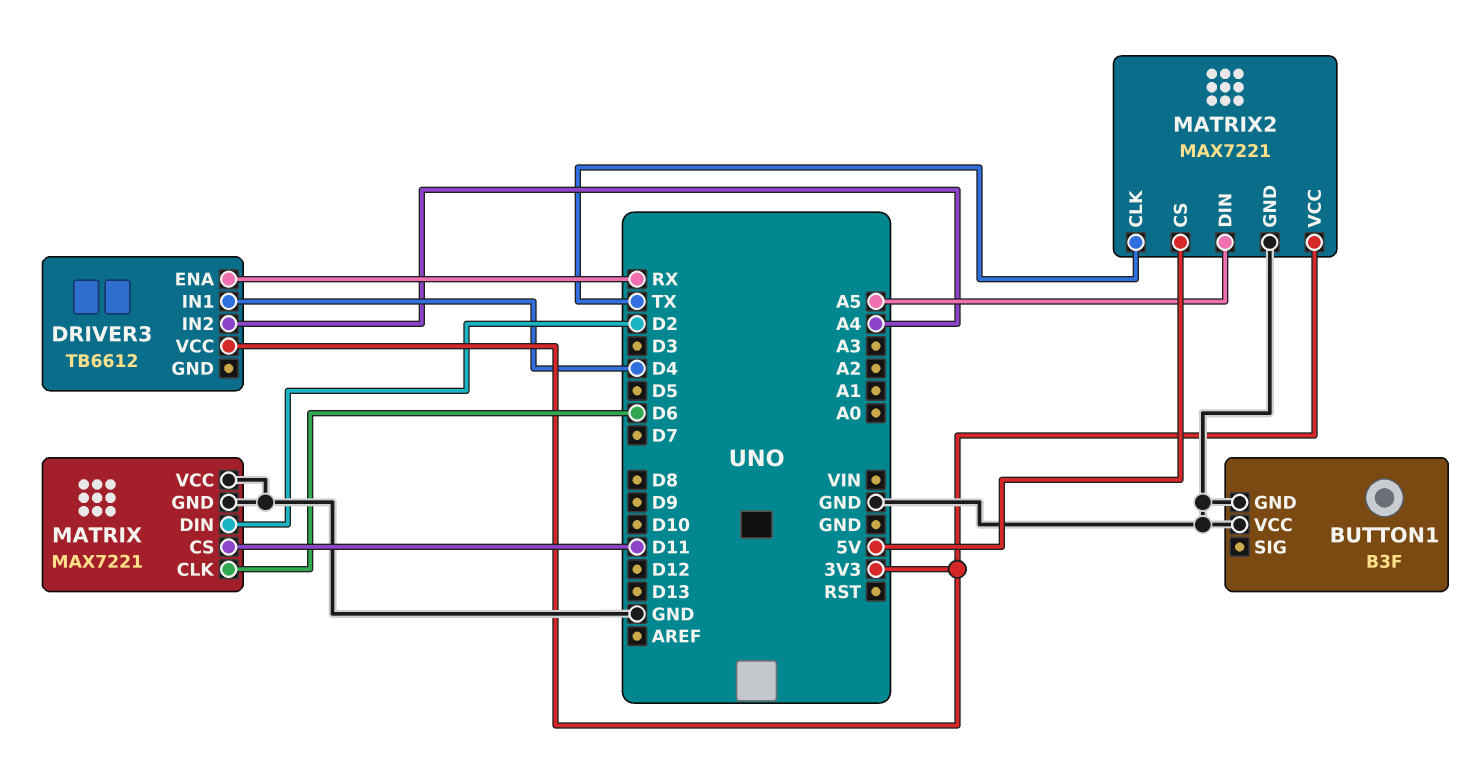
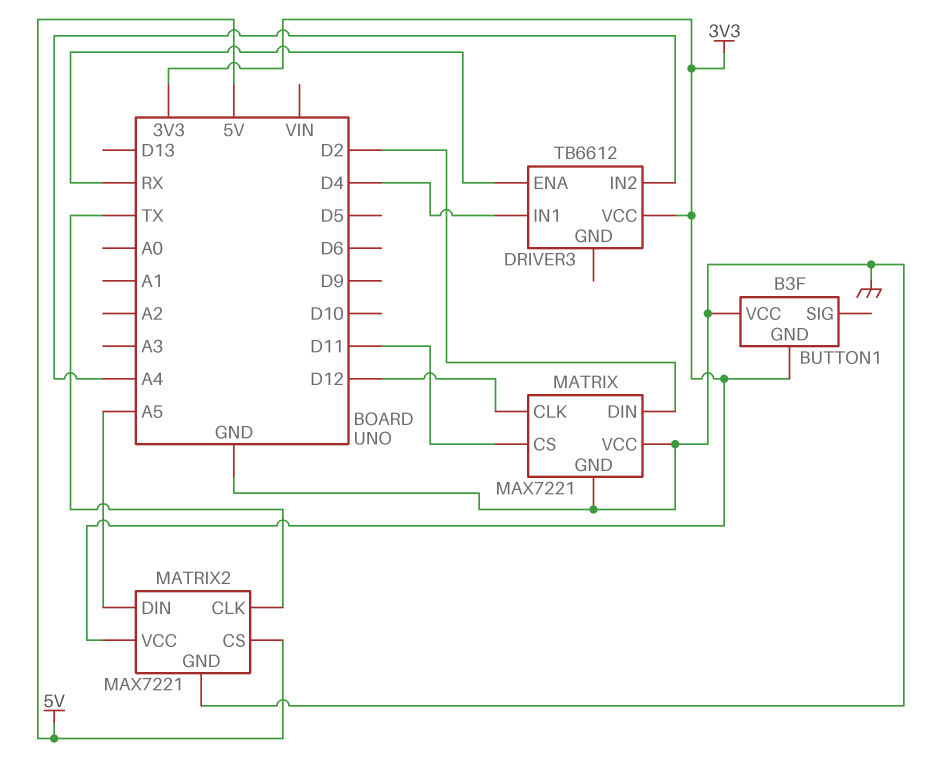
BUTTON1 pin GND: GND -> 3V3
MATRIX pin CLK: D6 -> D12

